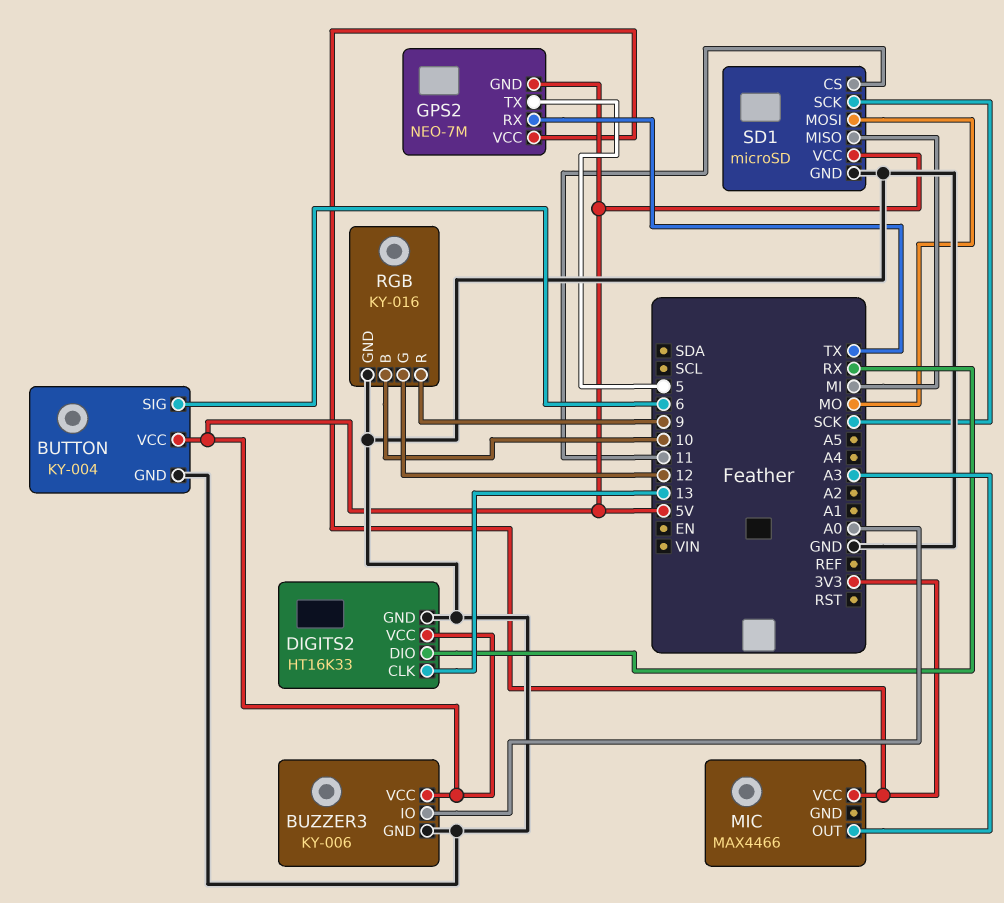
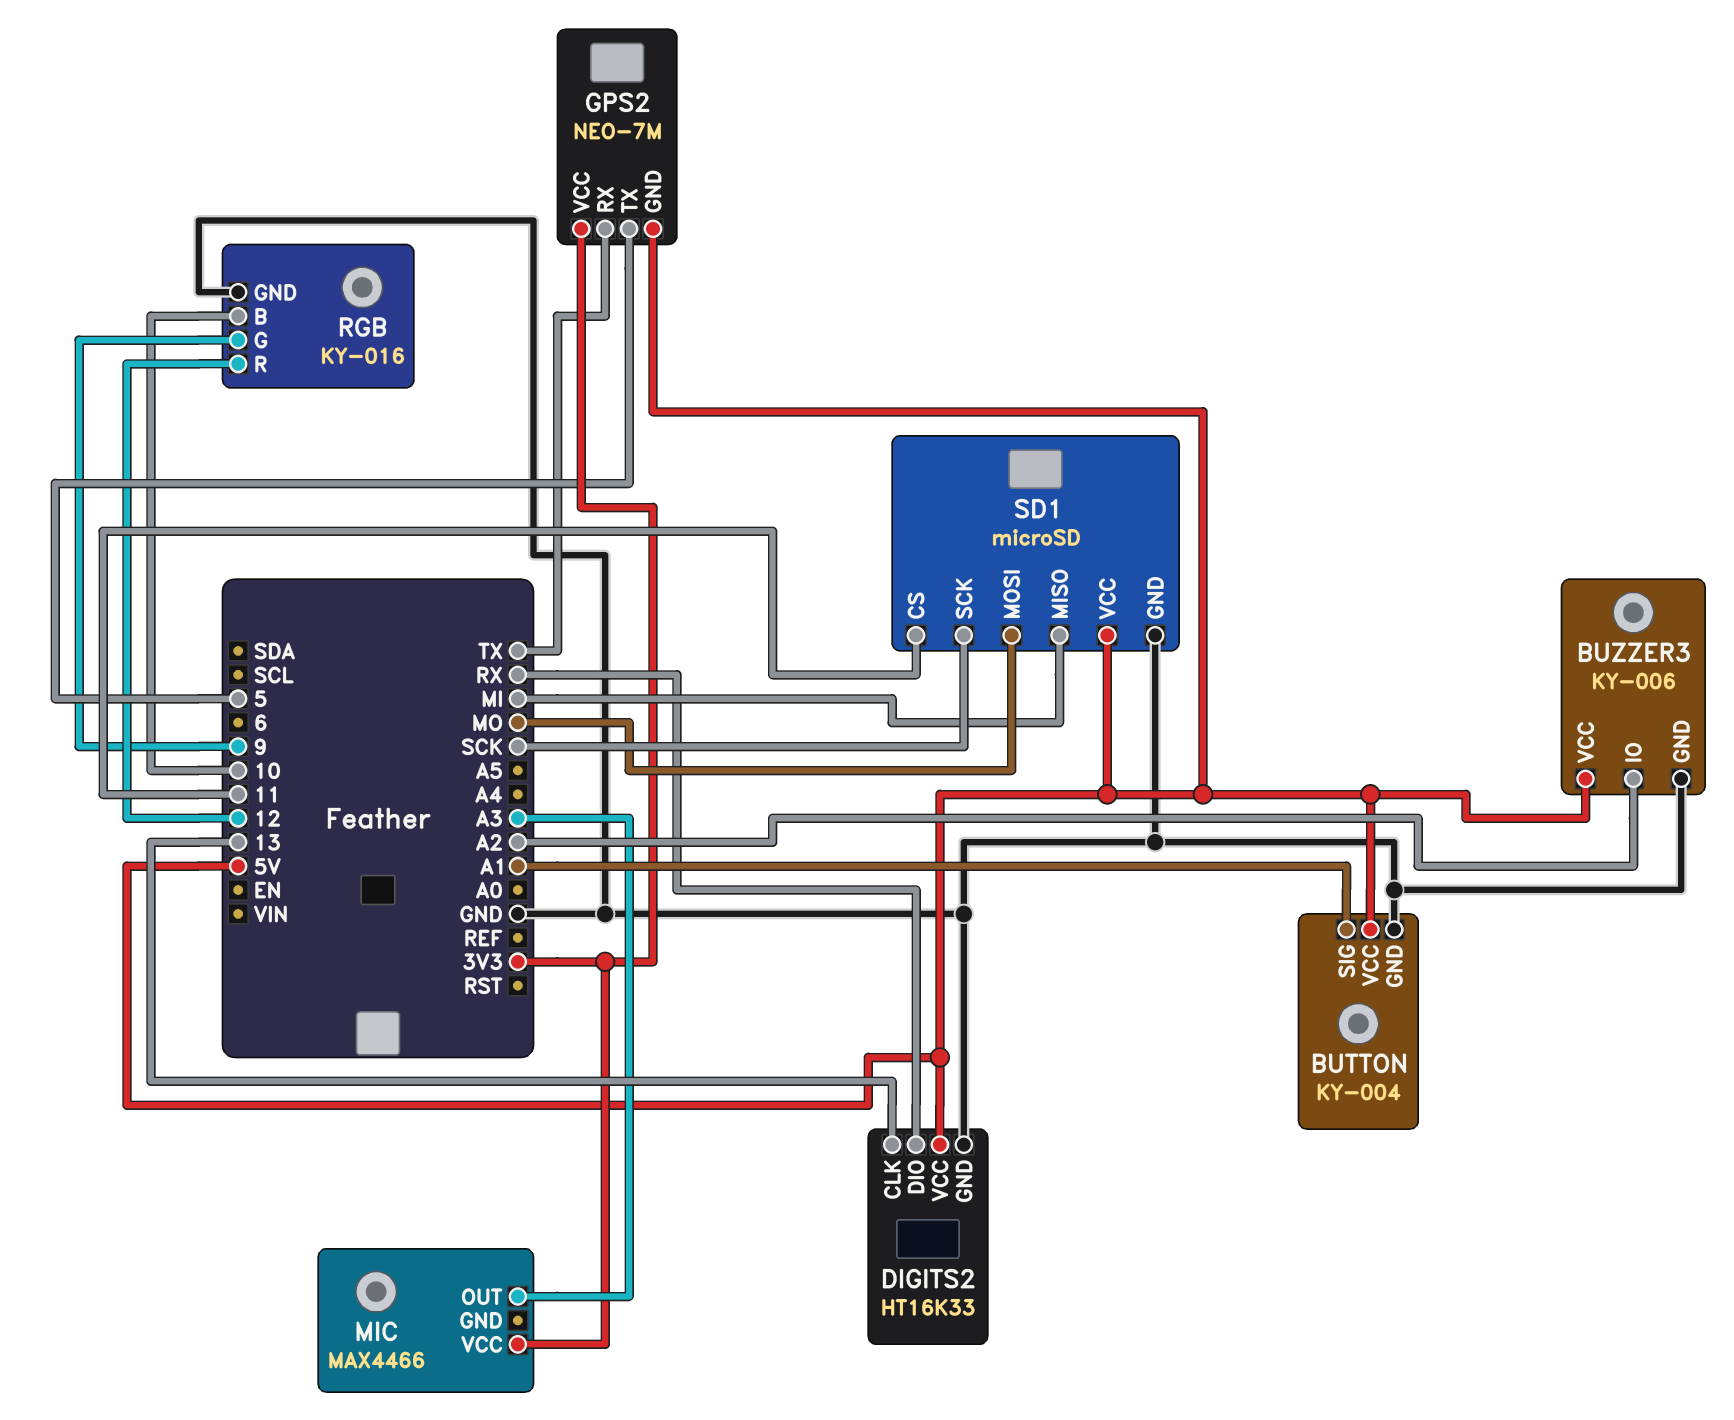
BUTTON pin SIG: 6 -> A1
BUZZER3 pin IO: A0 -> A2
RGB pin G: 12 -> 9
RGB pin R: 9 -> 12

